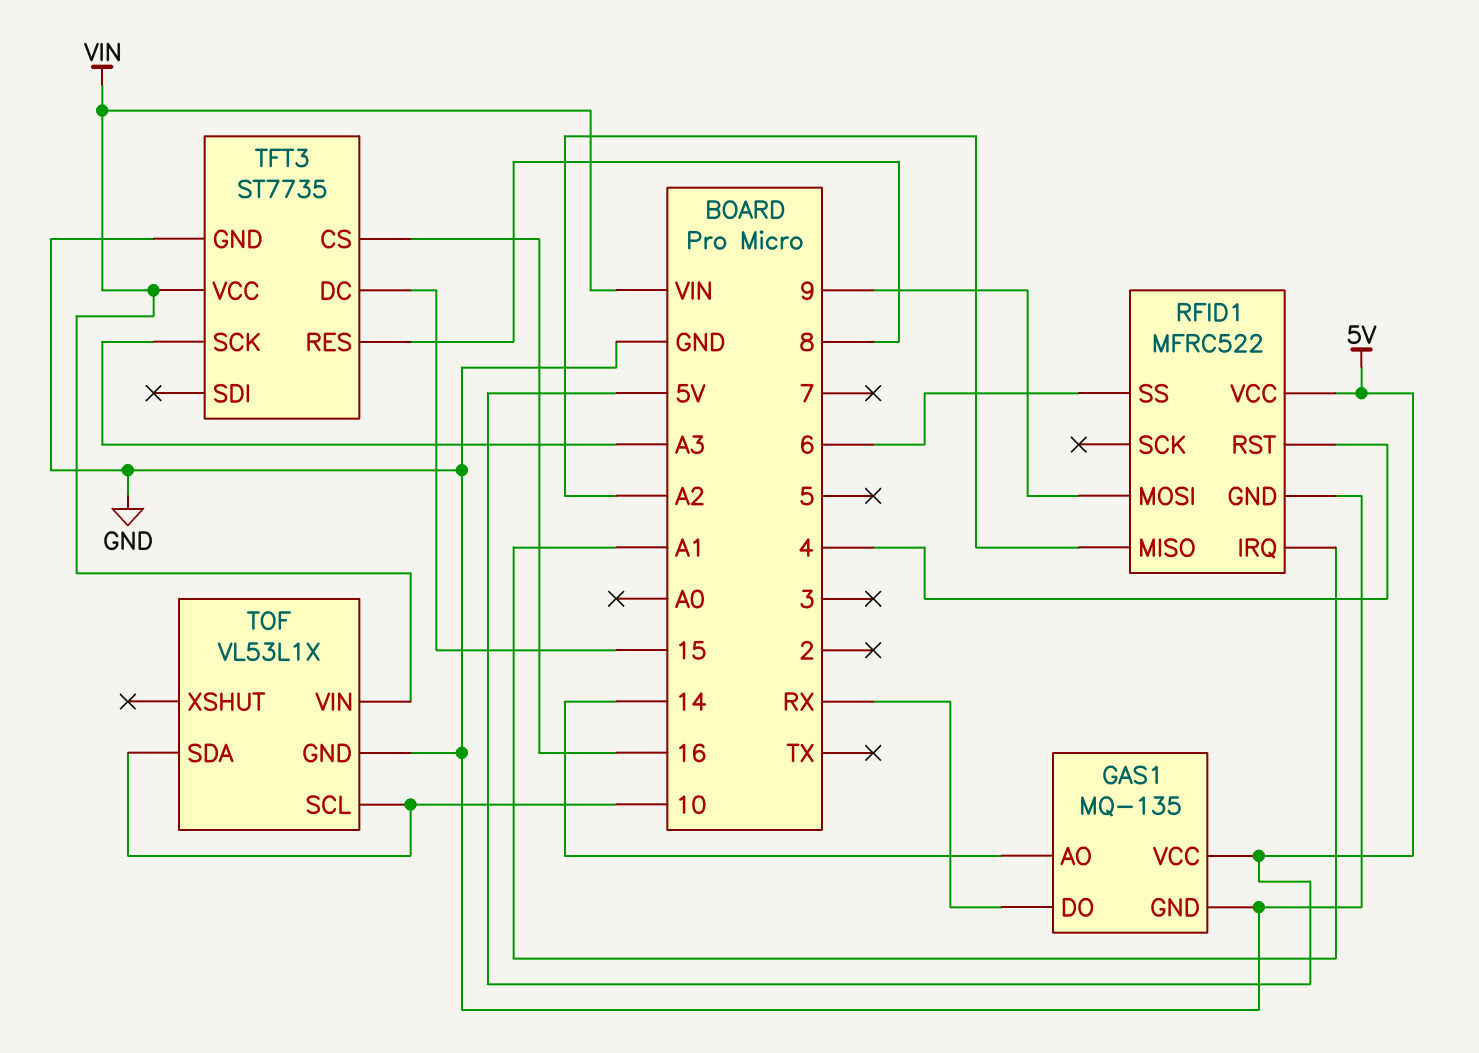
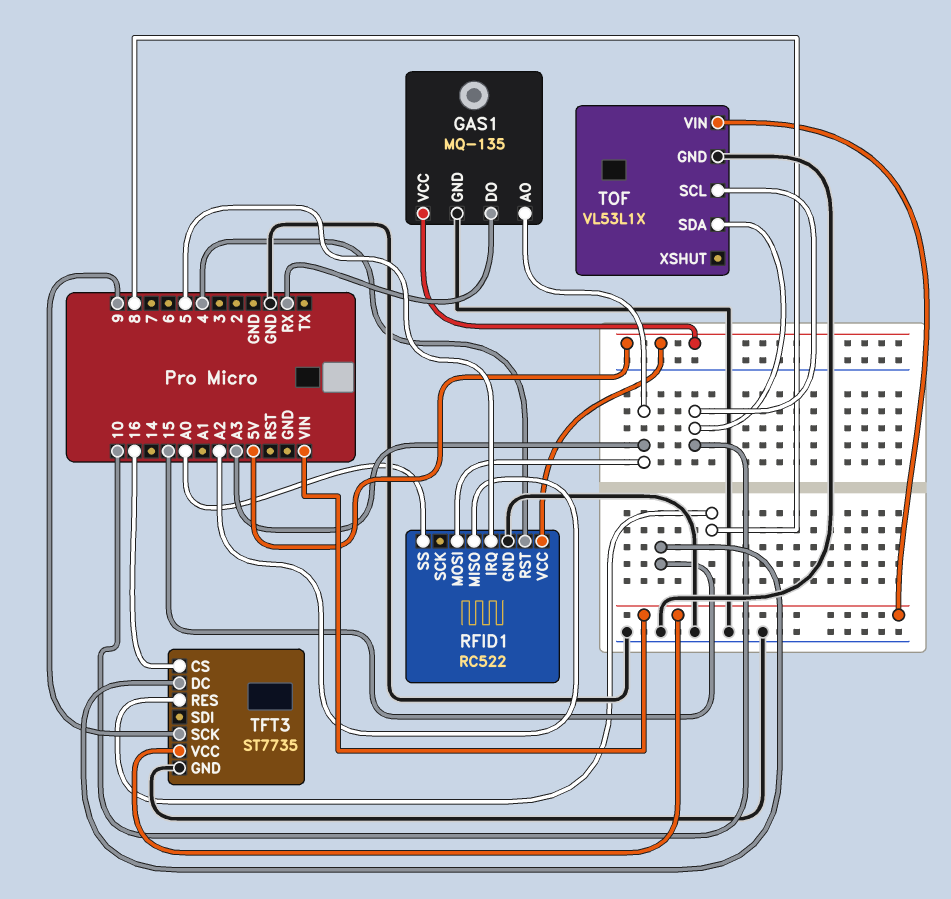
GAS1 pin AO: 14 -> A3
RFID1: MFRC522 -> RC522
RFID1 pin IRQ: A1 -> 5
RFID1 pin MOSI: 9 -> A3
RFID1 pin SS: 6 -> A0
TFT3 pin SCK: A3 -> 9

